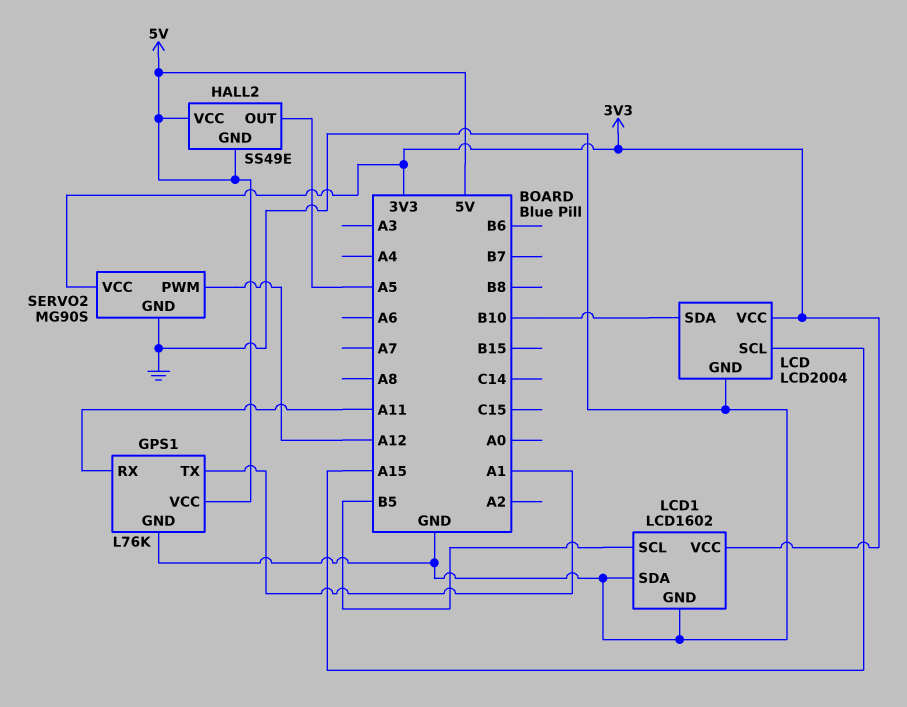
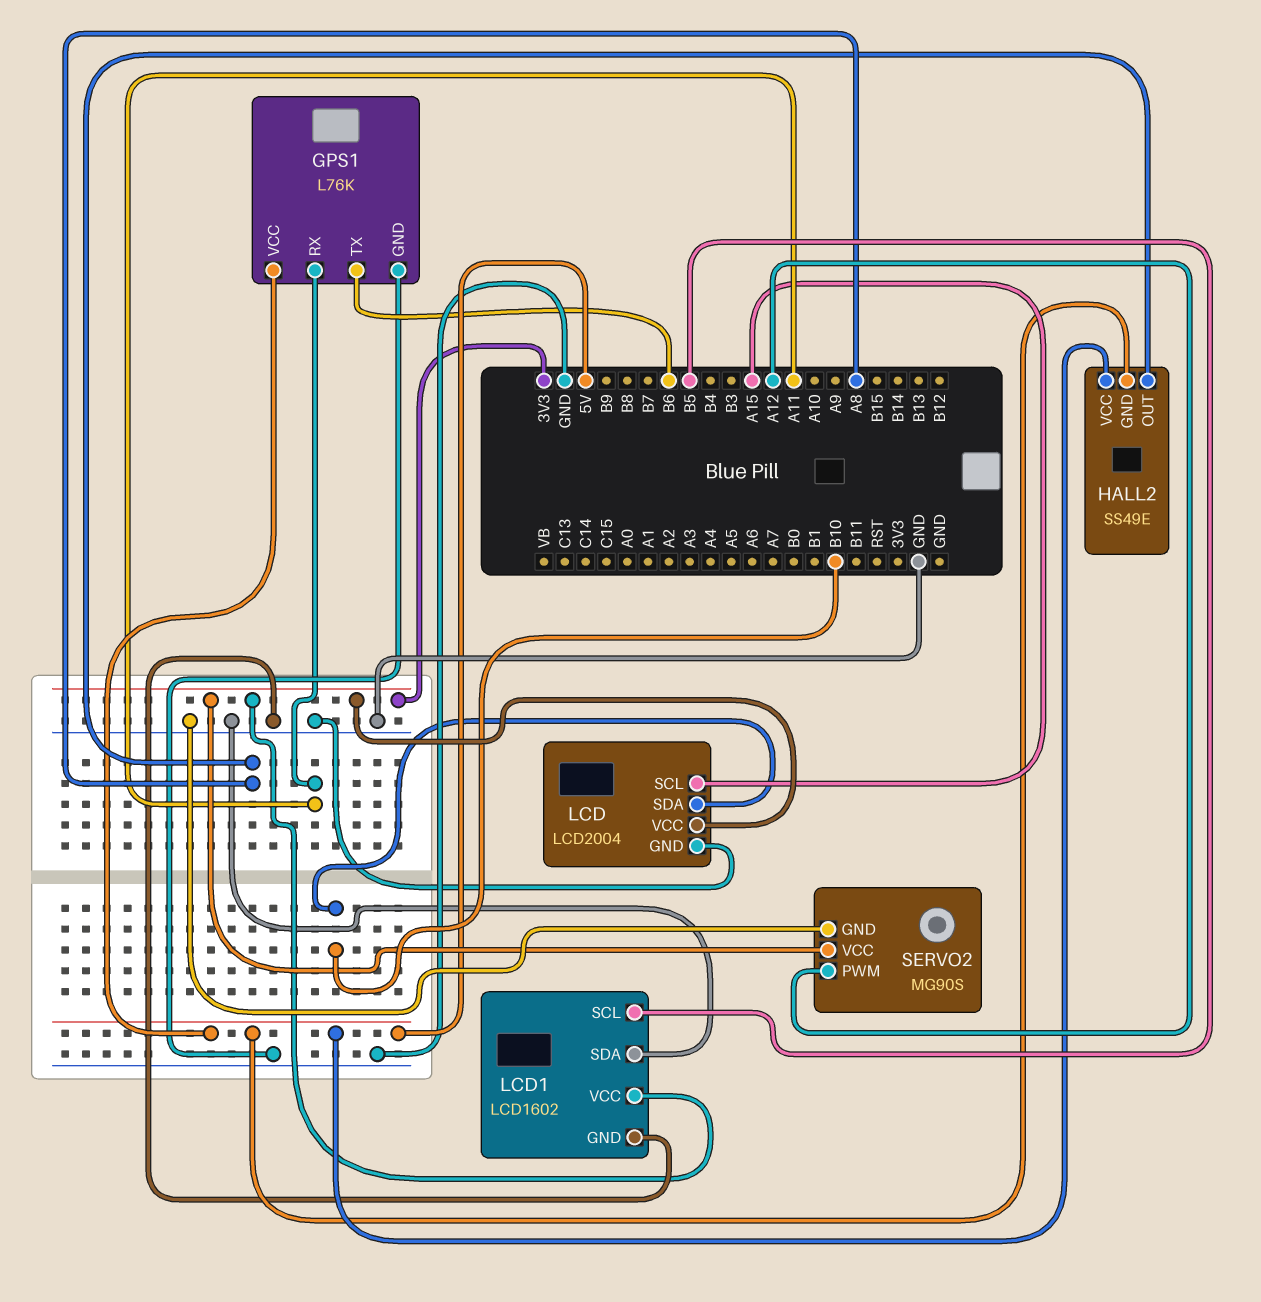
GPS1 pin TX: A1 -> B6
HALL2 pin OUT: A5 -> A8

